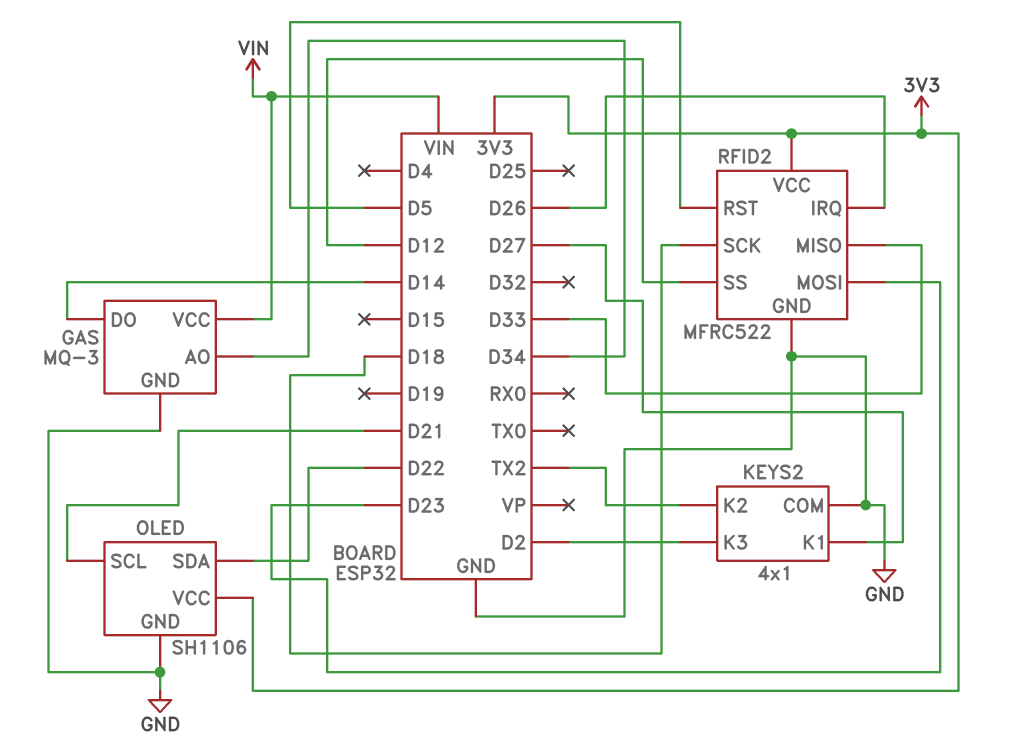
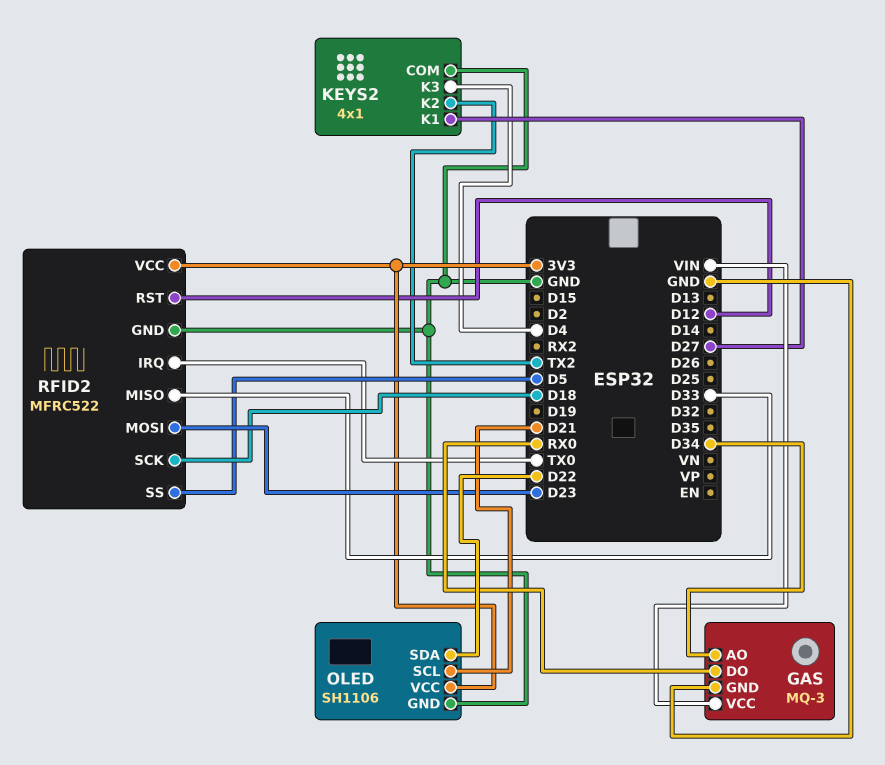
GAS pin DO: D14 -> RX0
KEYS2 pin K3: D2 -> D4
RFID2 pin IRQ: D26 -> TX0
RFID2 pin RST: D5 -> D12
RFID2 pin SS: D12 -> D5

